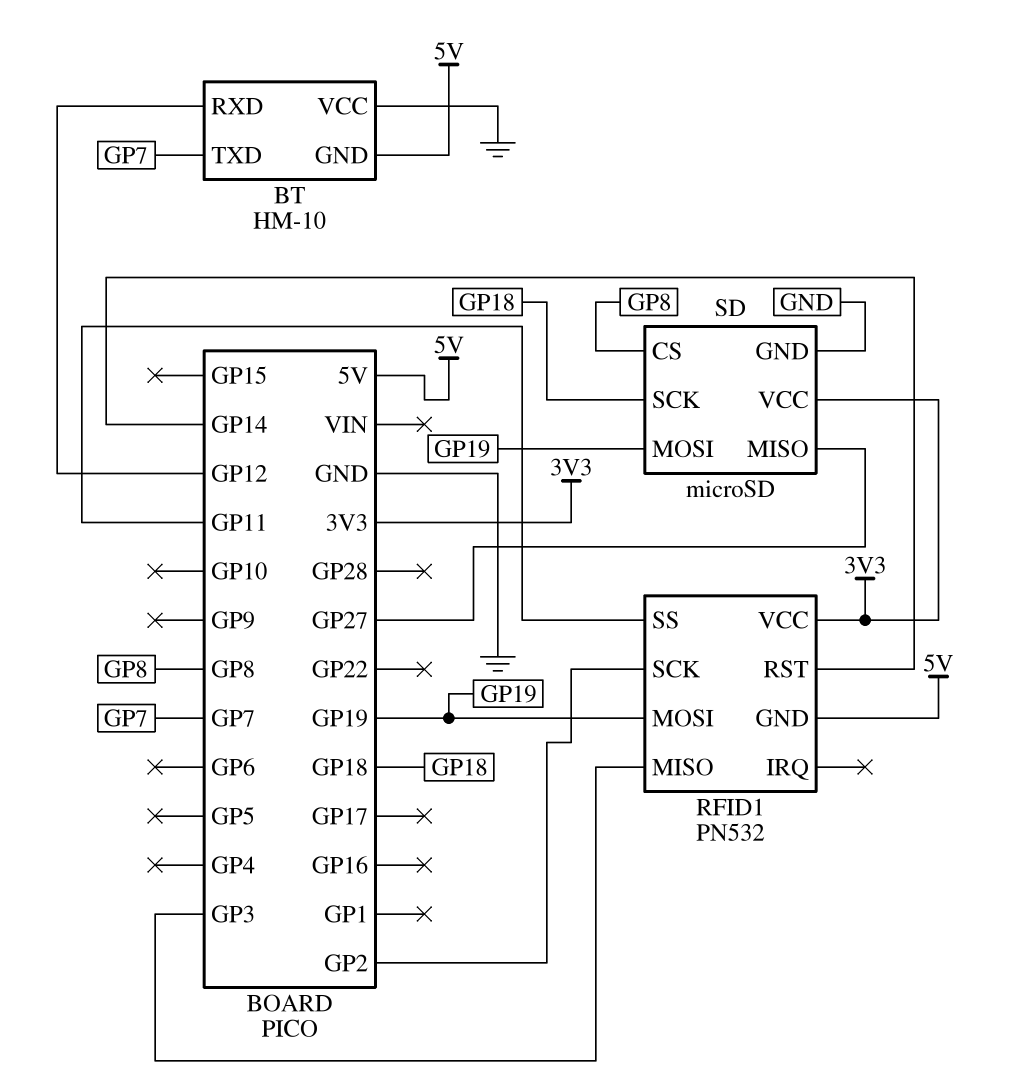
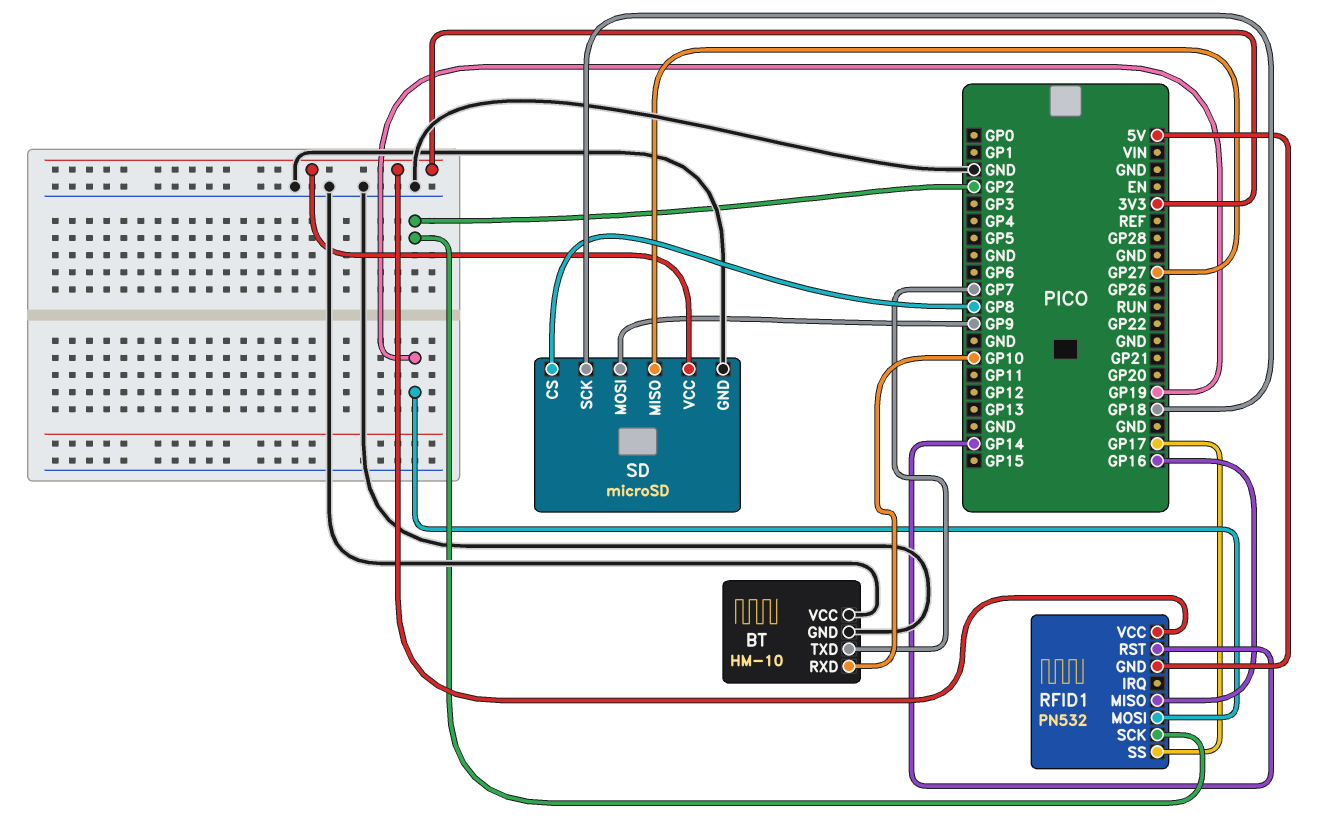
BT pin GND: 5V -> GND
BT pin RXD: GP12 -> GP10
RFID1 pin MISO: GP3 -> GP16
RFID1 pin SS: GP11 -> GP17
SD pin MOSI: GP19 -> GP9

